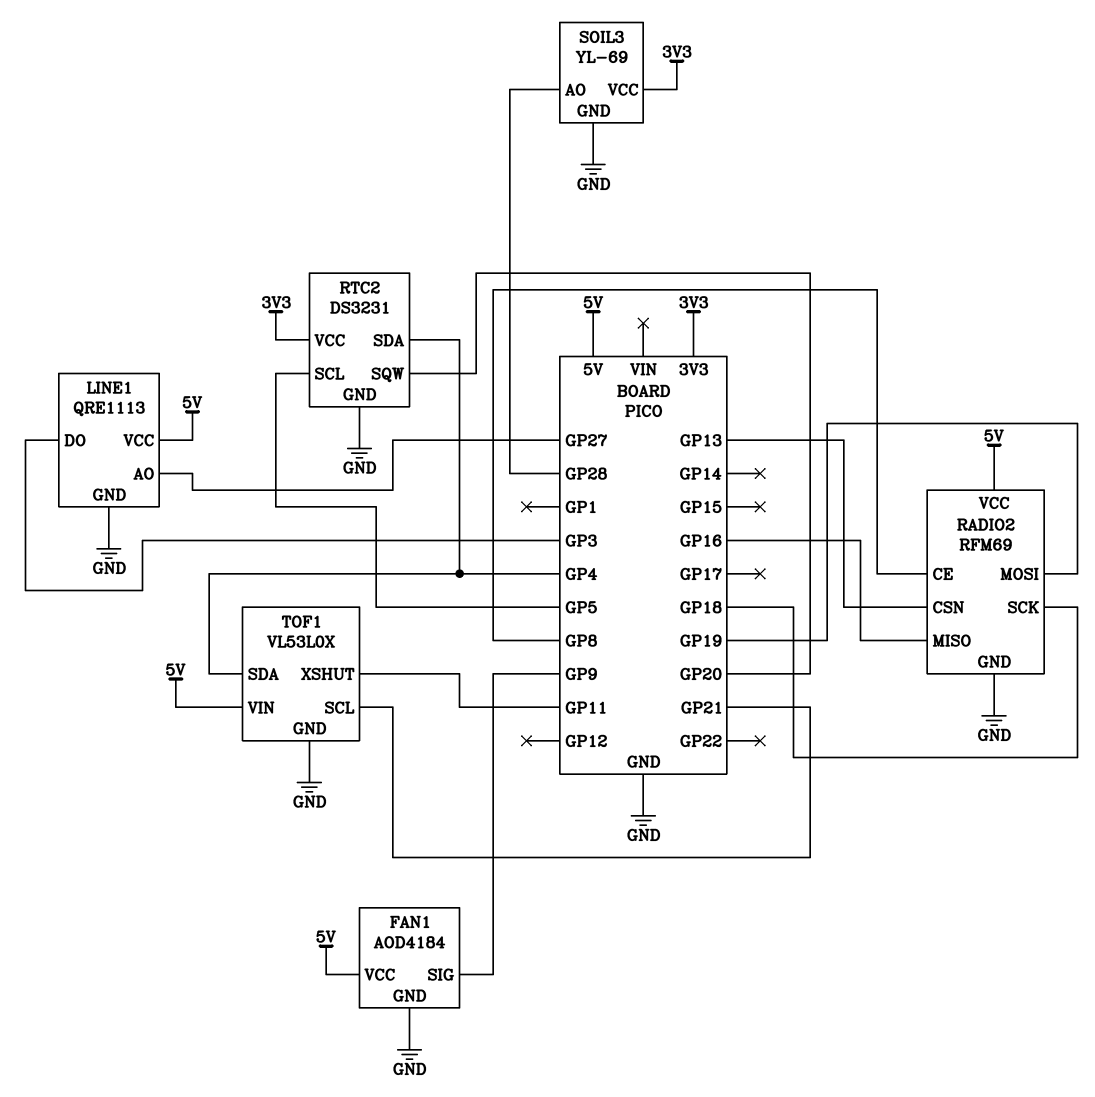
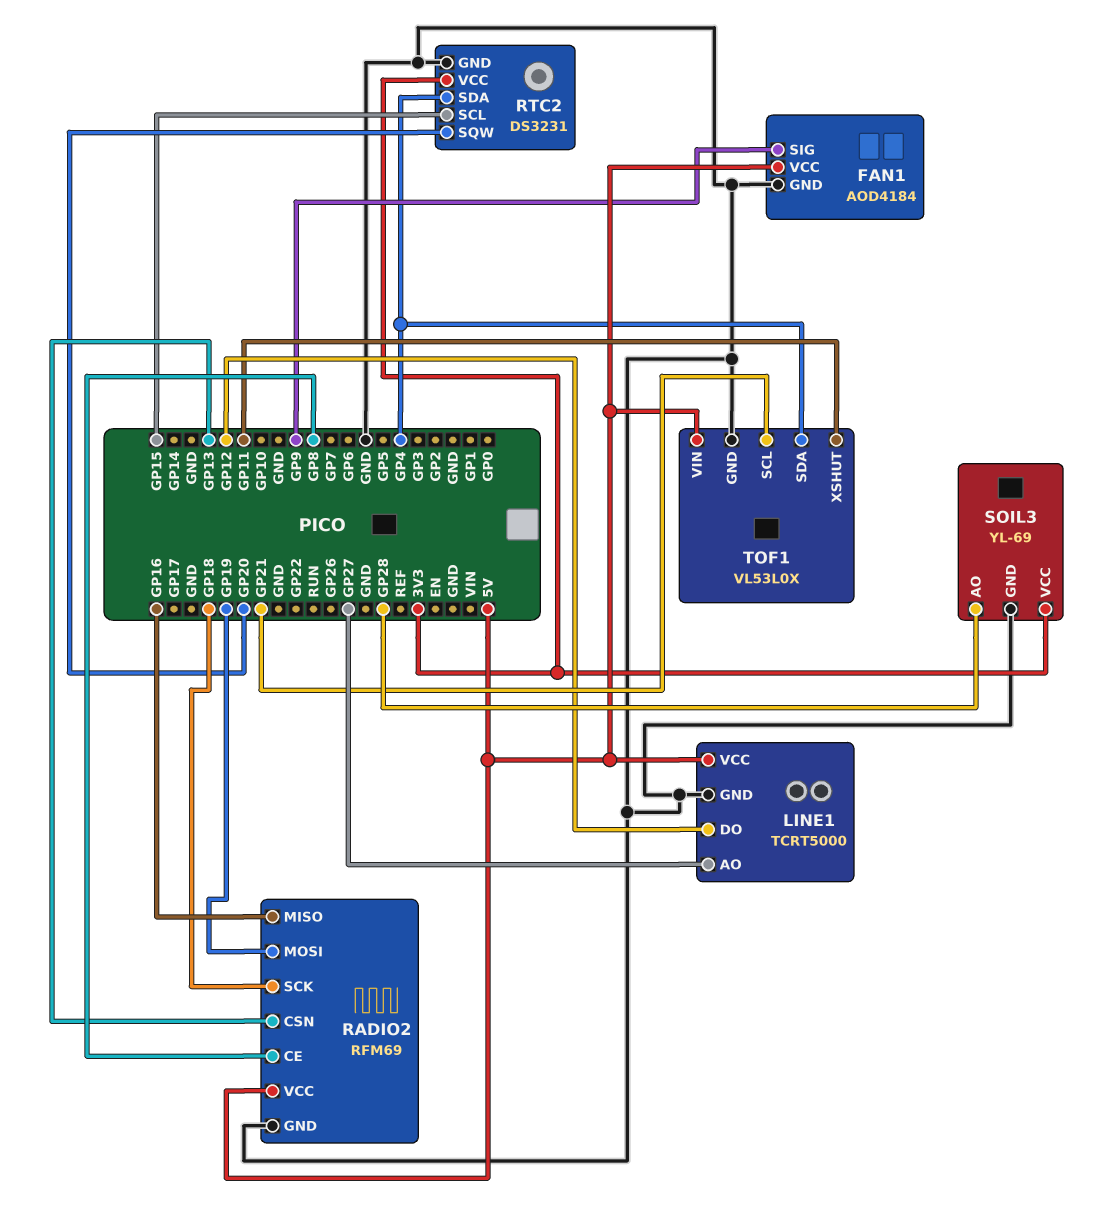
LINE1: QRE1113 -> TCRT5000
LINE1 pin DO: GP3 -> GP12
RTC2 pin SCL: GP5 -> GP15

